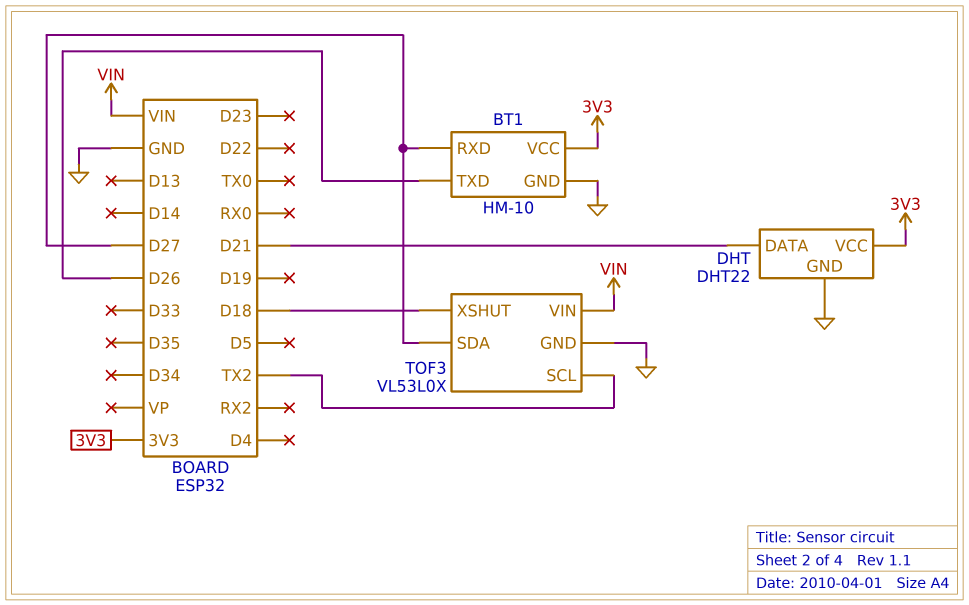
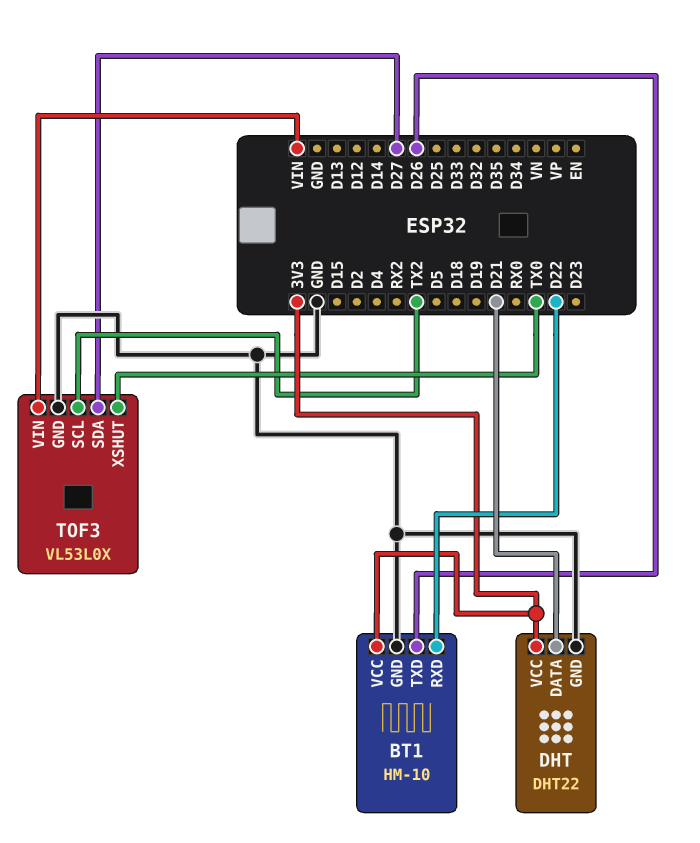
BT1 pin RXD: D27 -> D22
TOF3 pin XSHUT: D18 -> TX0

